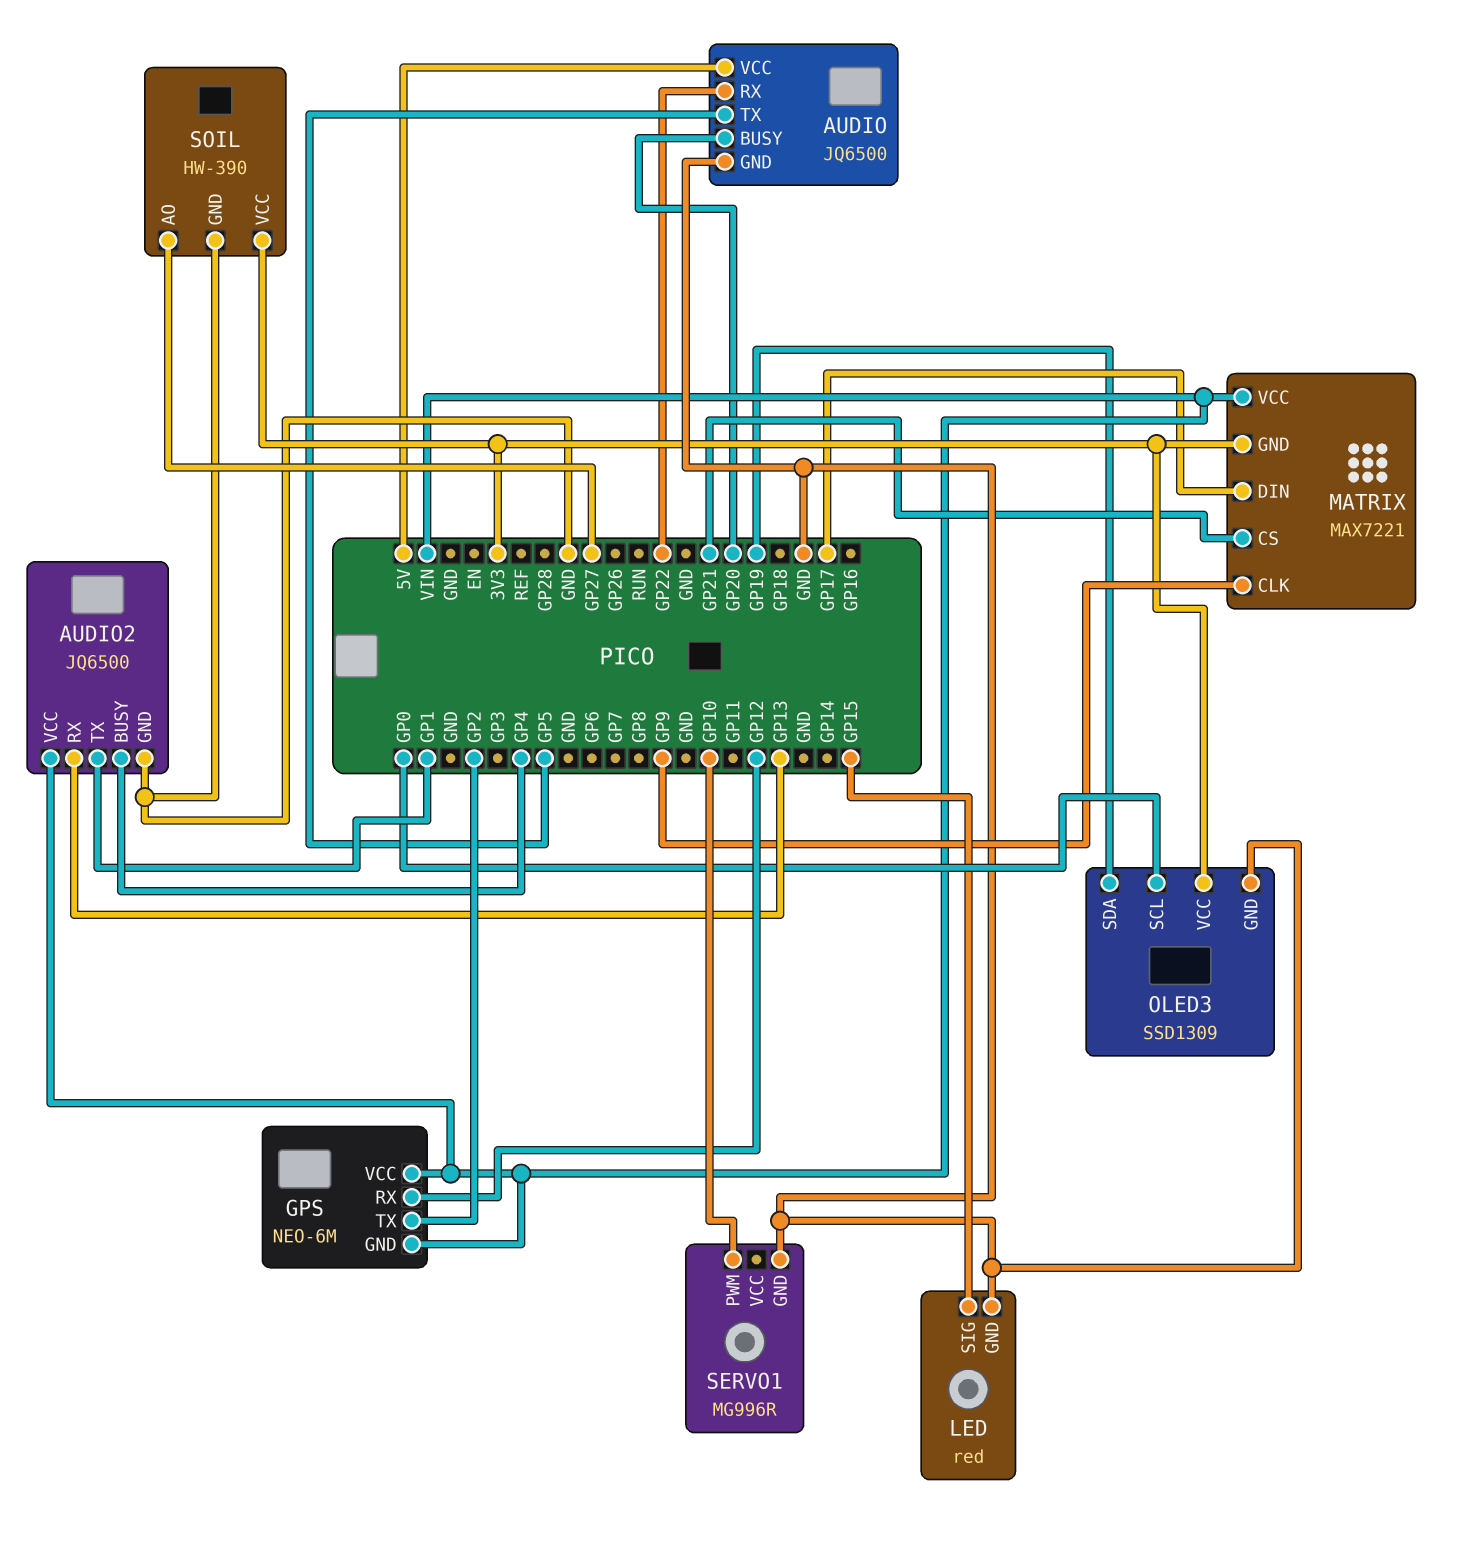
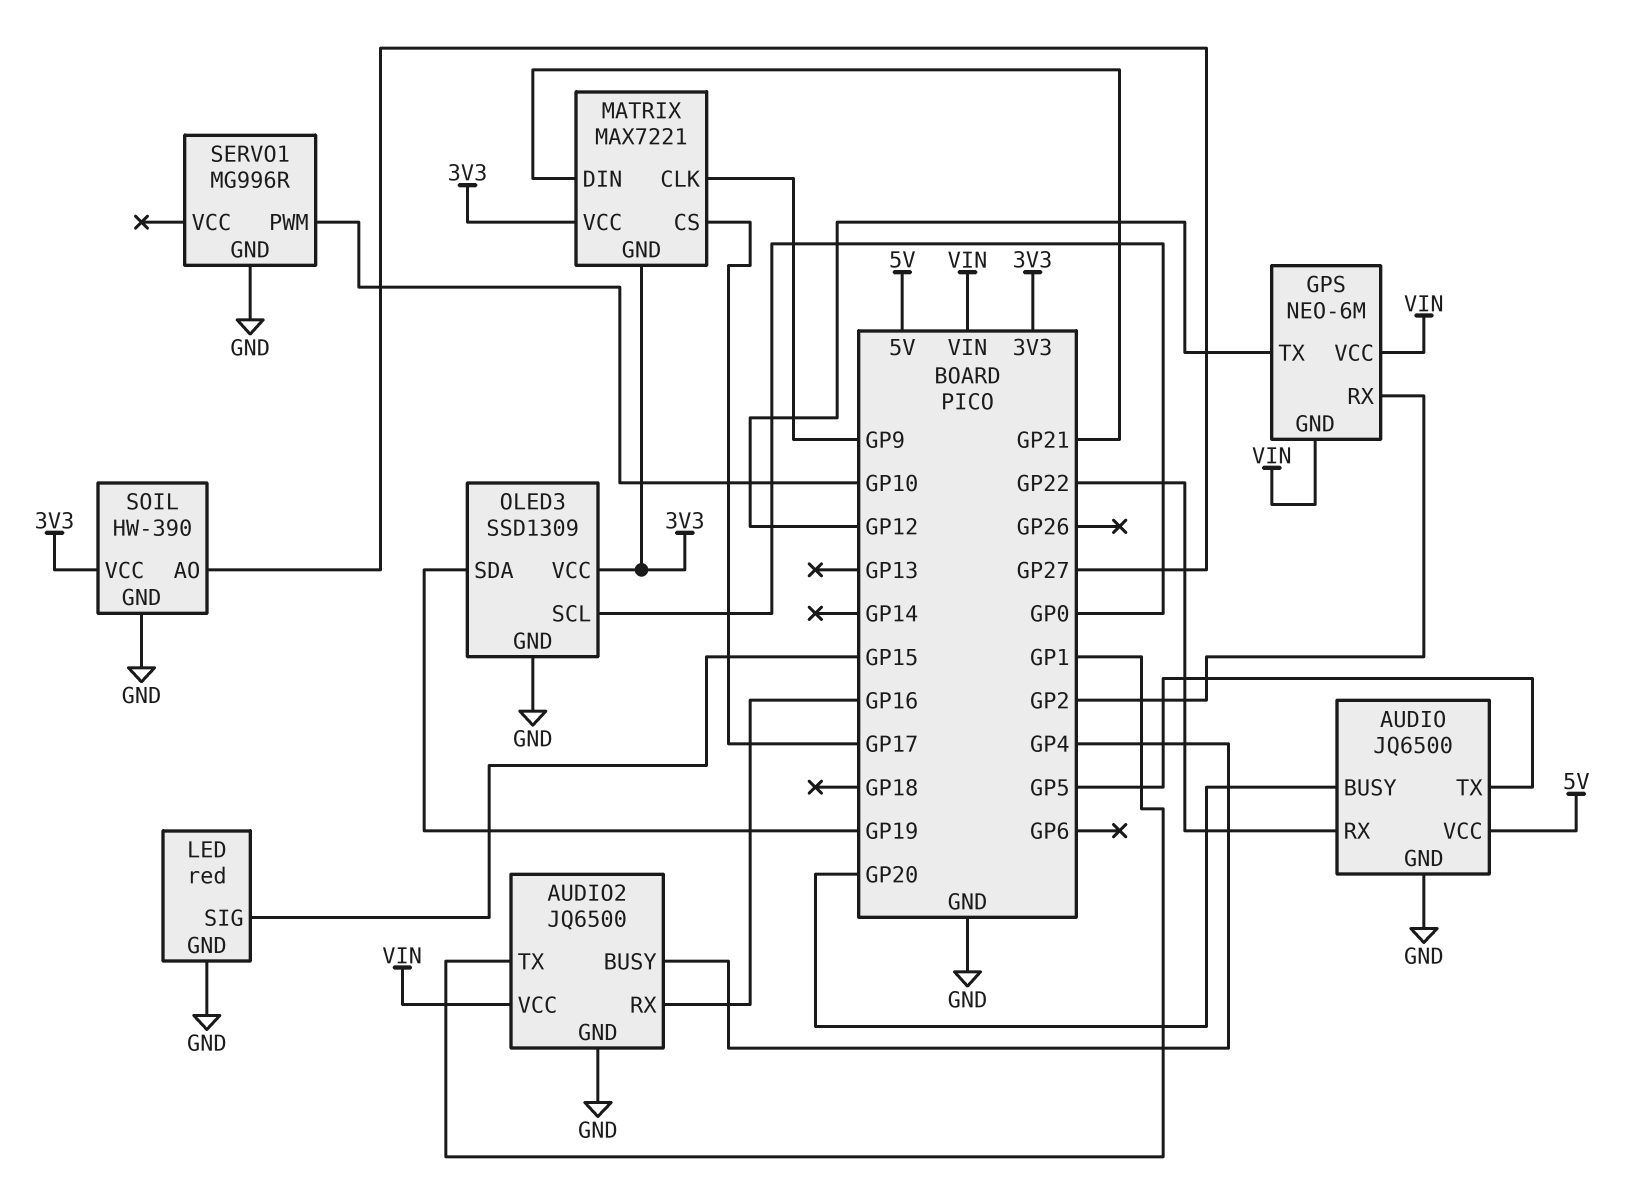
AUDIO2 pin RX: GP13 -> GP16
GPS pin RX: GP12 -> GP2
GPS pin TX: GP2 -> GP12
MATRIX pin CS: GP21 -> GP17
MATRIX pin DIN: GP17 -> GP21
MATRIX pin VCC: VIN -> 3V3

